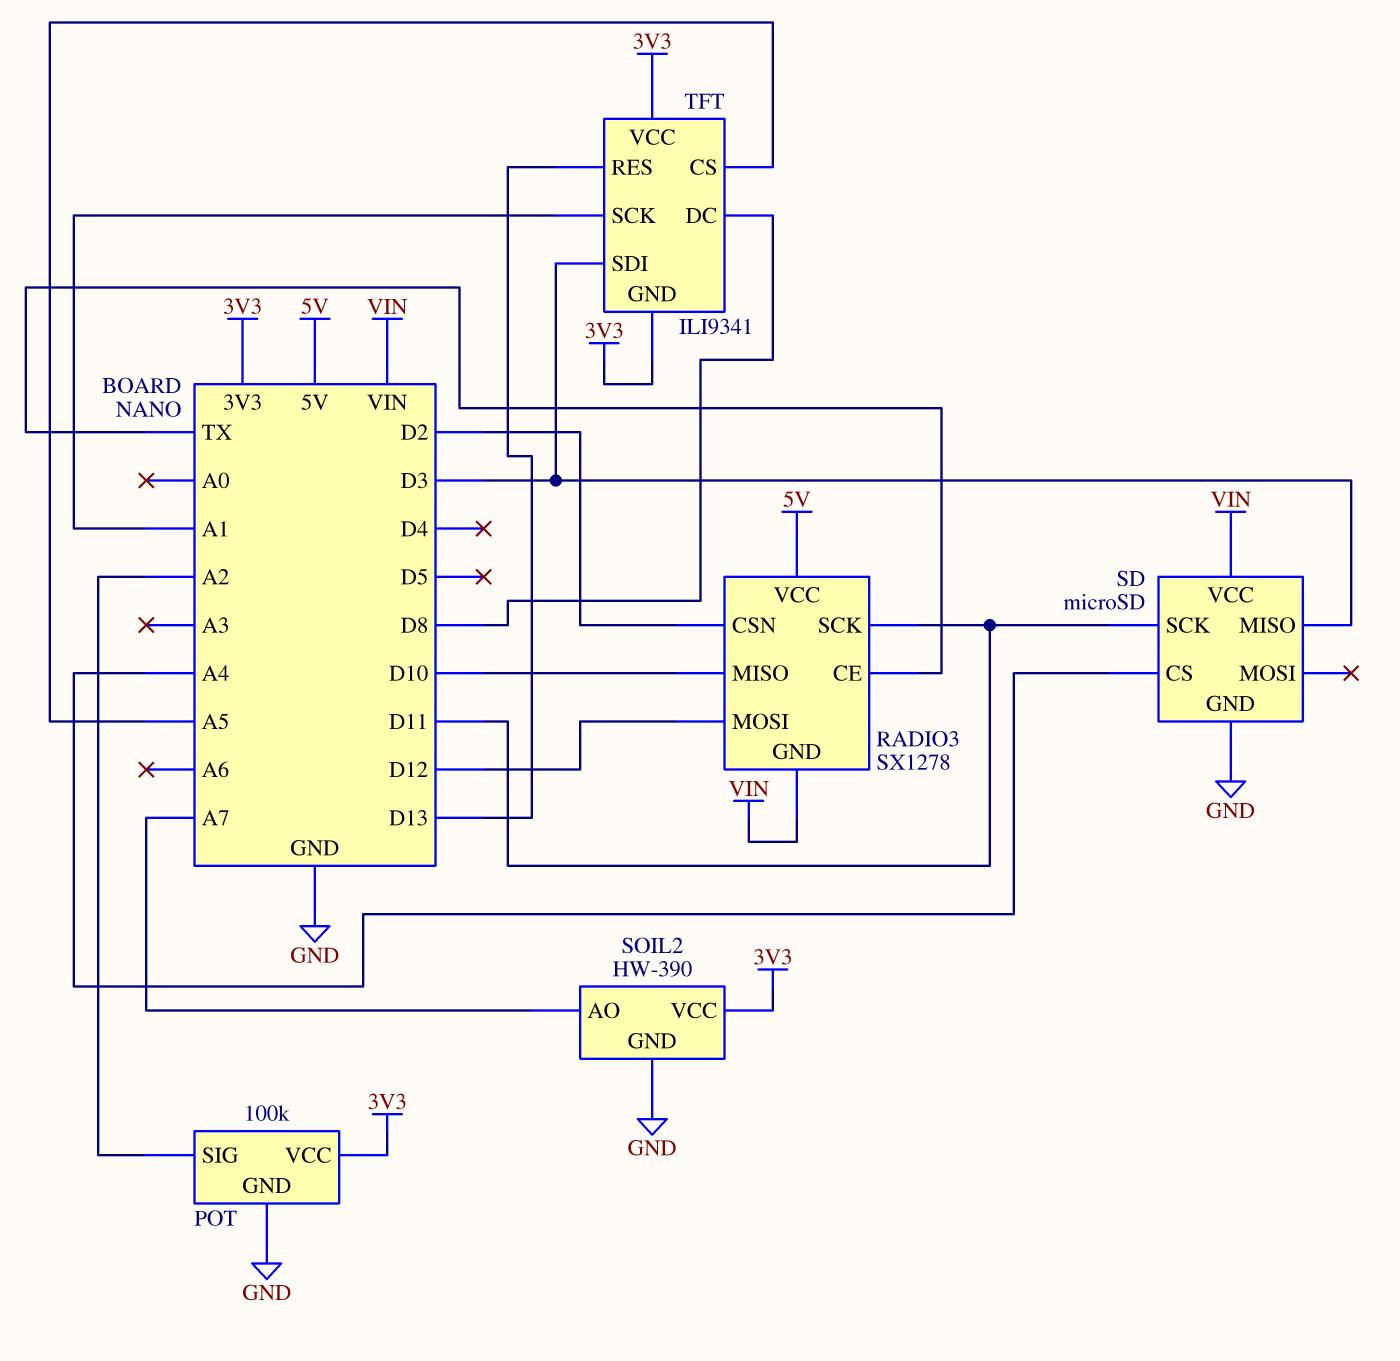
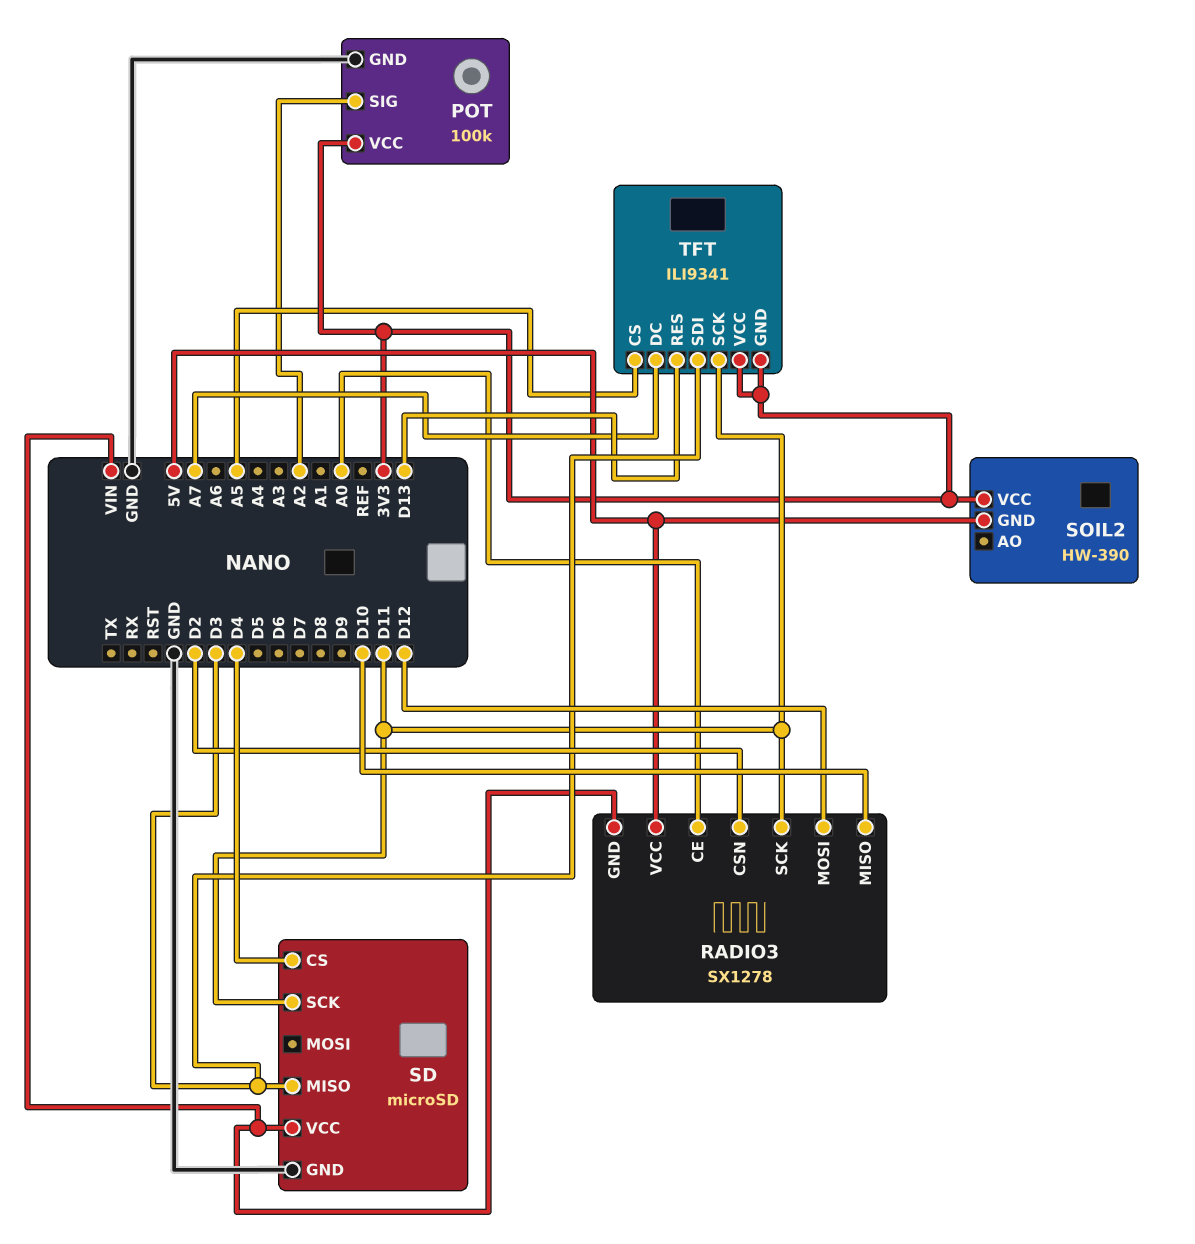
RADIO3 pin CE: TX -> A0
SD pin CS: A4 -> D4
SOIL2 pin AO: A7 -> none
SOIL2 pin GND: GND -> 5V
TFT pin DC: D8 -> A7
TFT pin SCK: A1 -> D11

